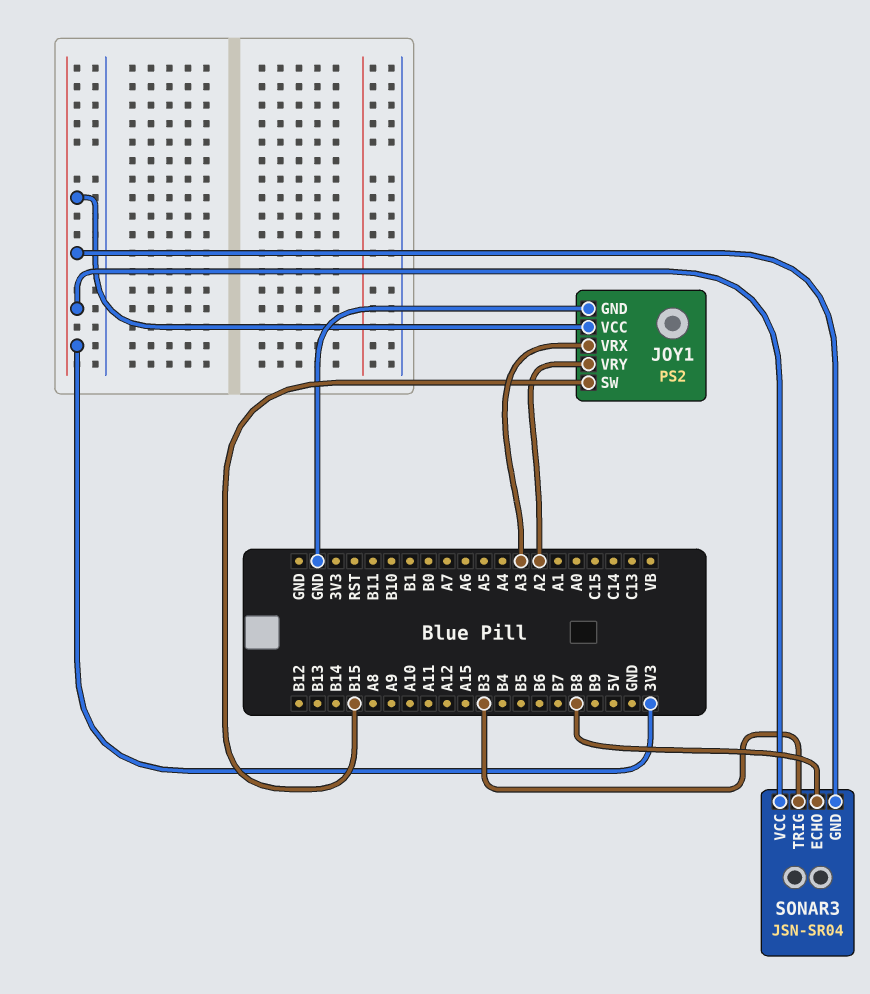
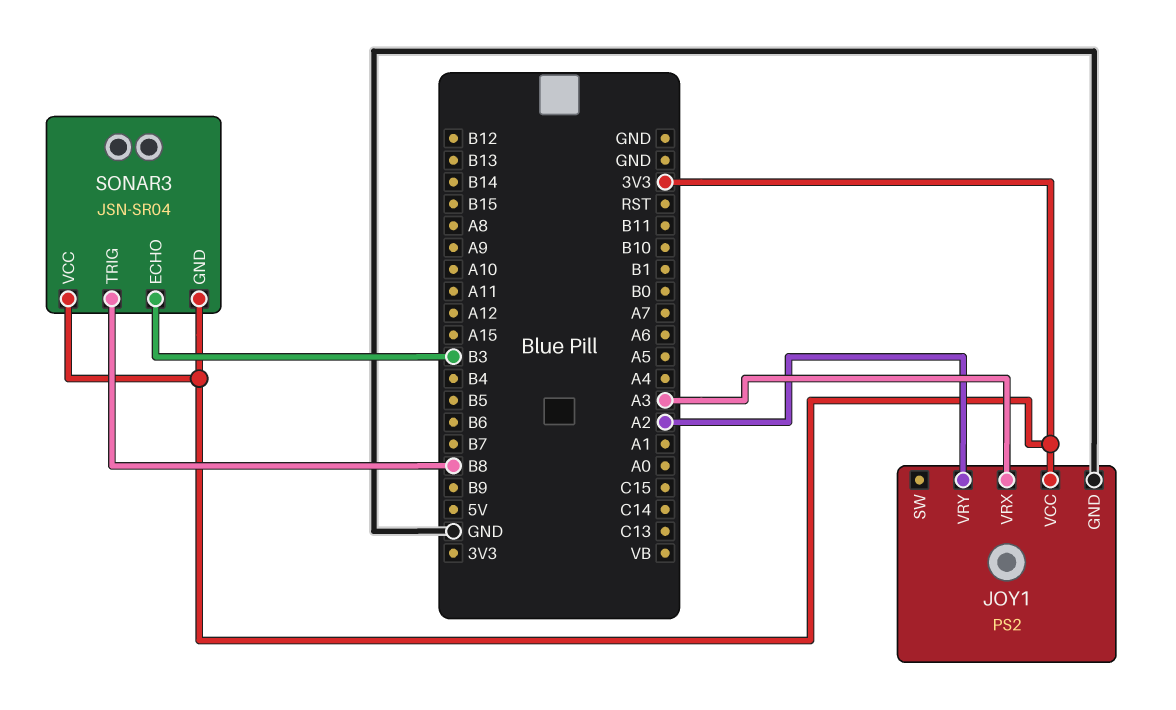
JOY1 pin SW: B15 -> none
SONAR3 pin ECHO: B8 -> B3
SONAR3 pin TRIG: B3 -> B8

